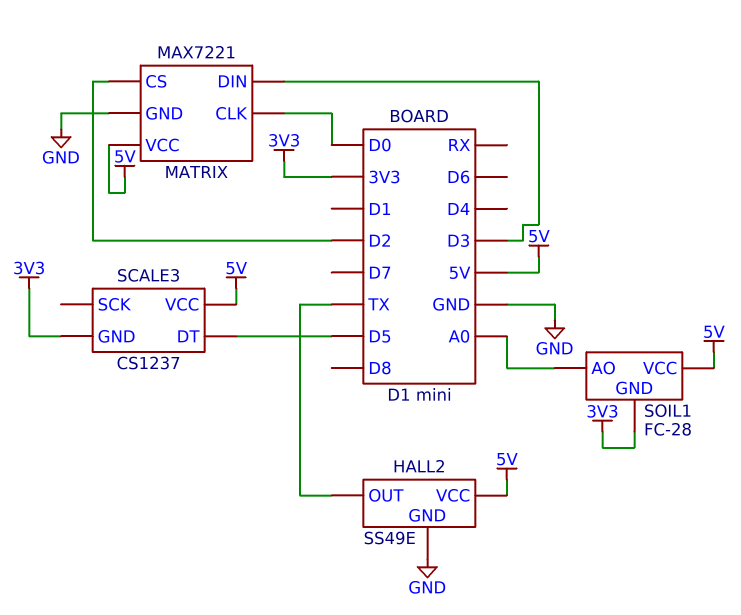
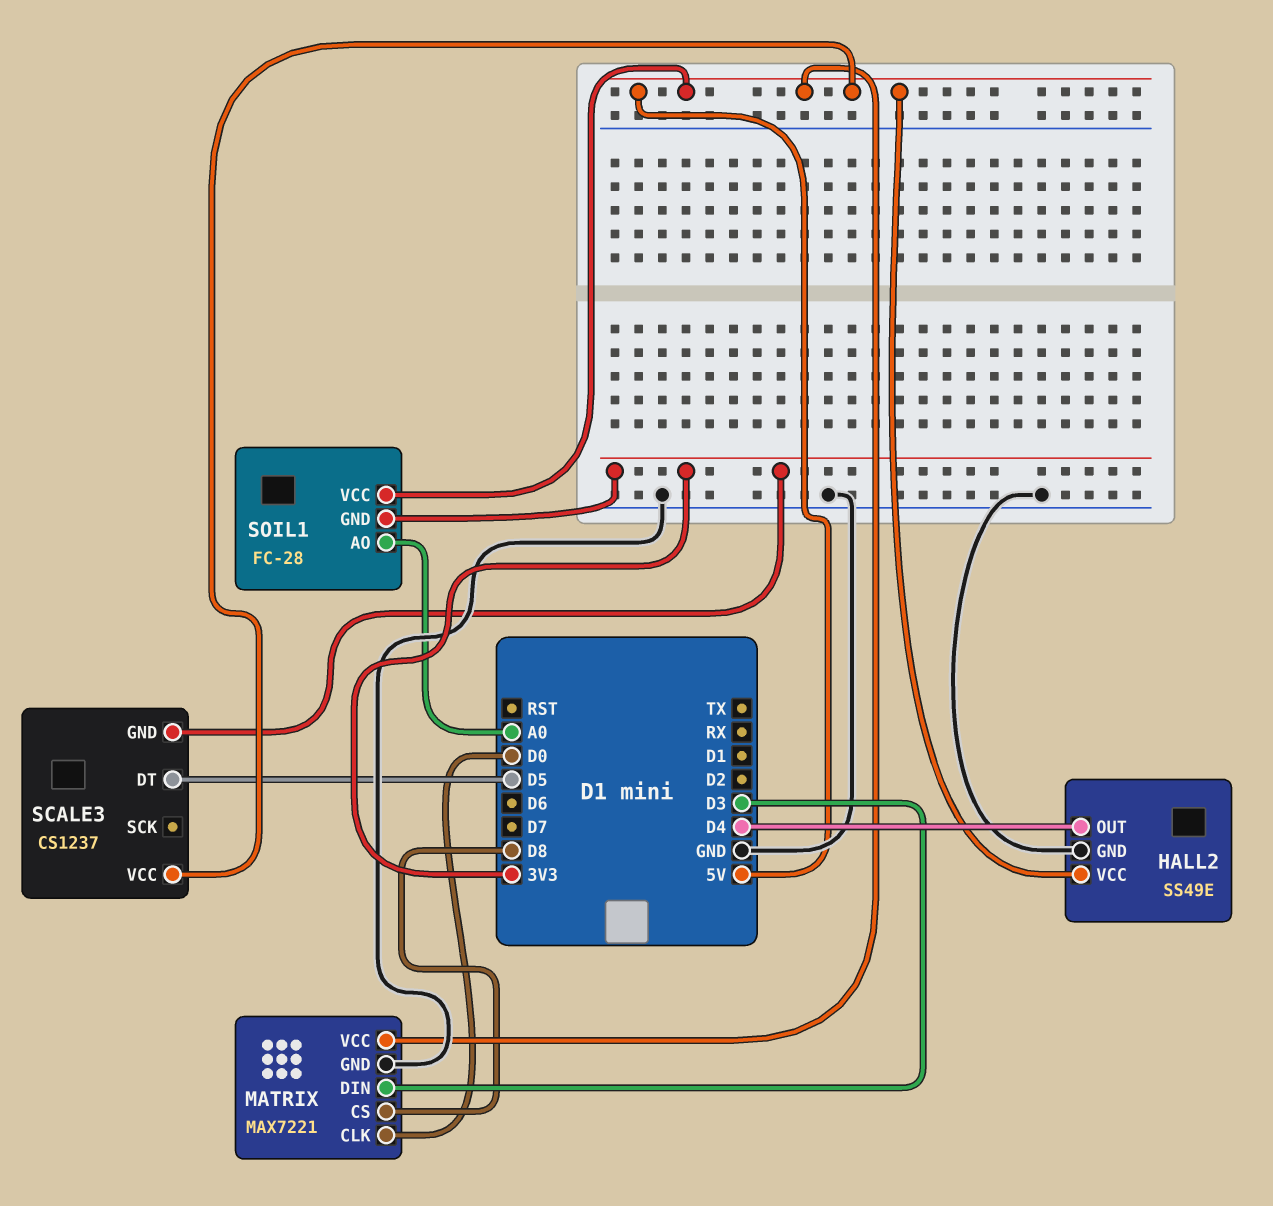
HALL2 pin OUT: TX -> D4
MATRIX pin CS: D2 -> D8

